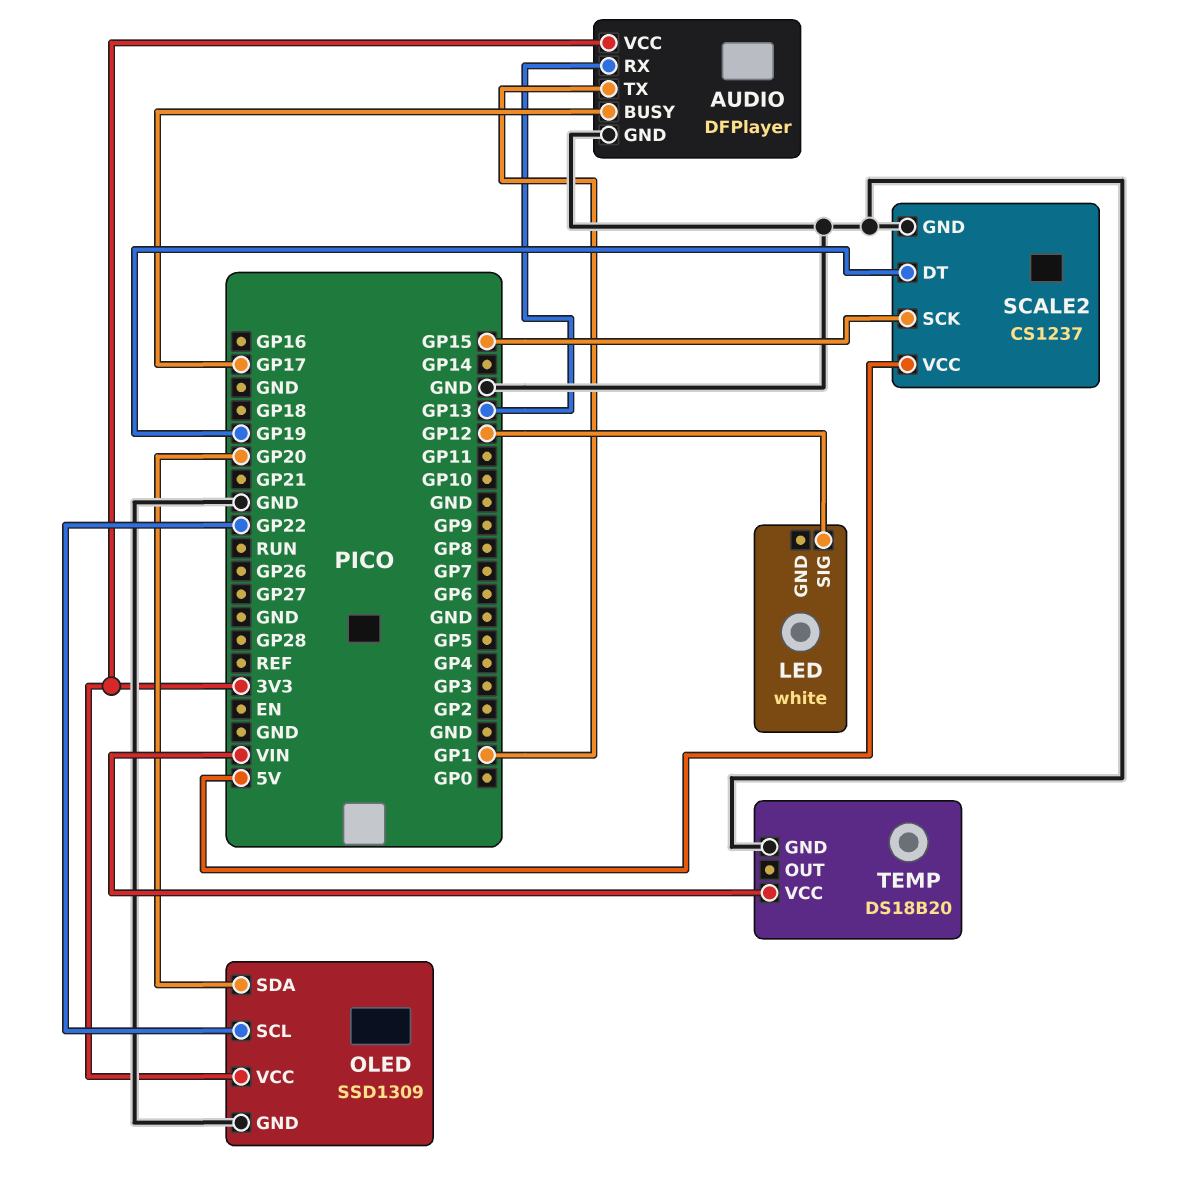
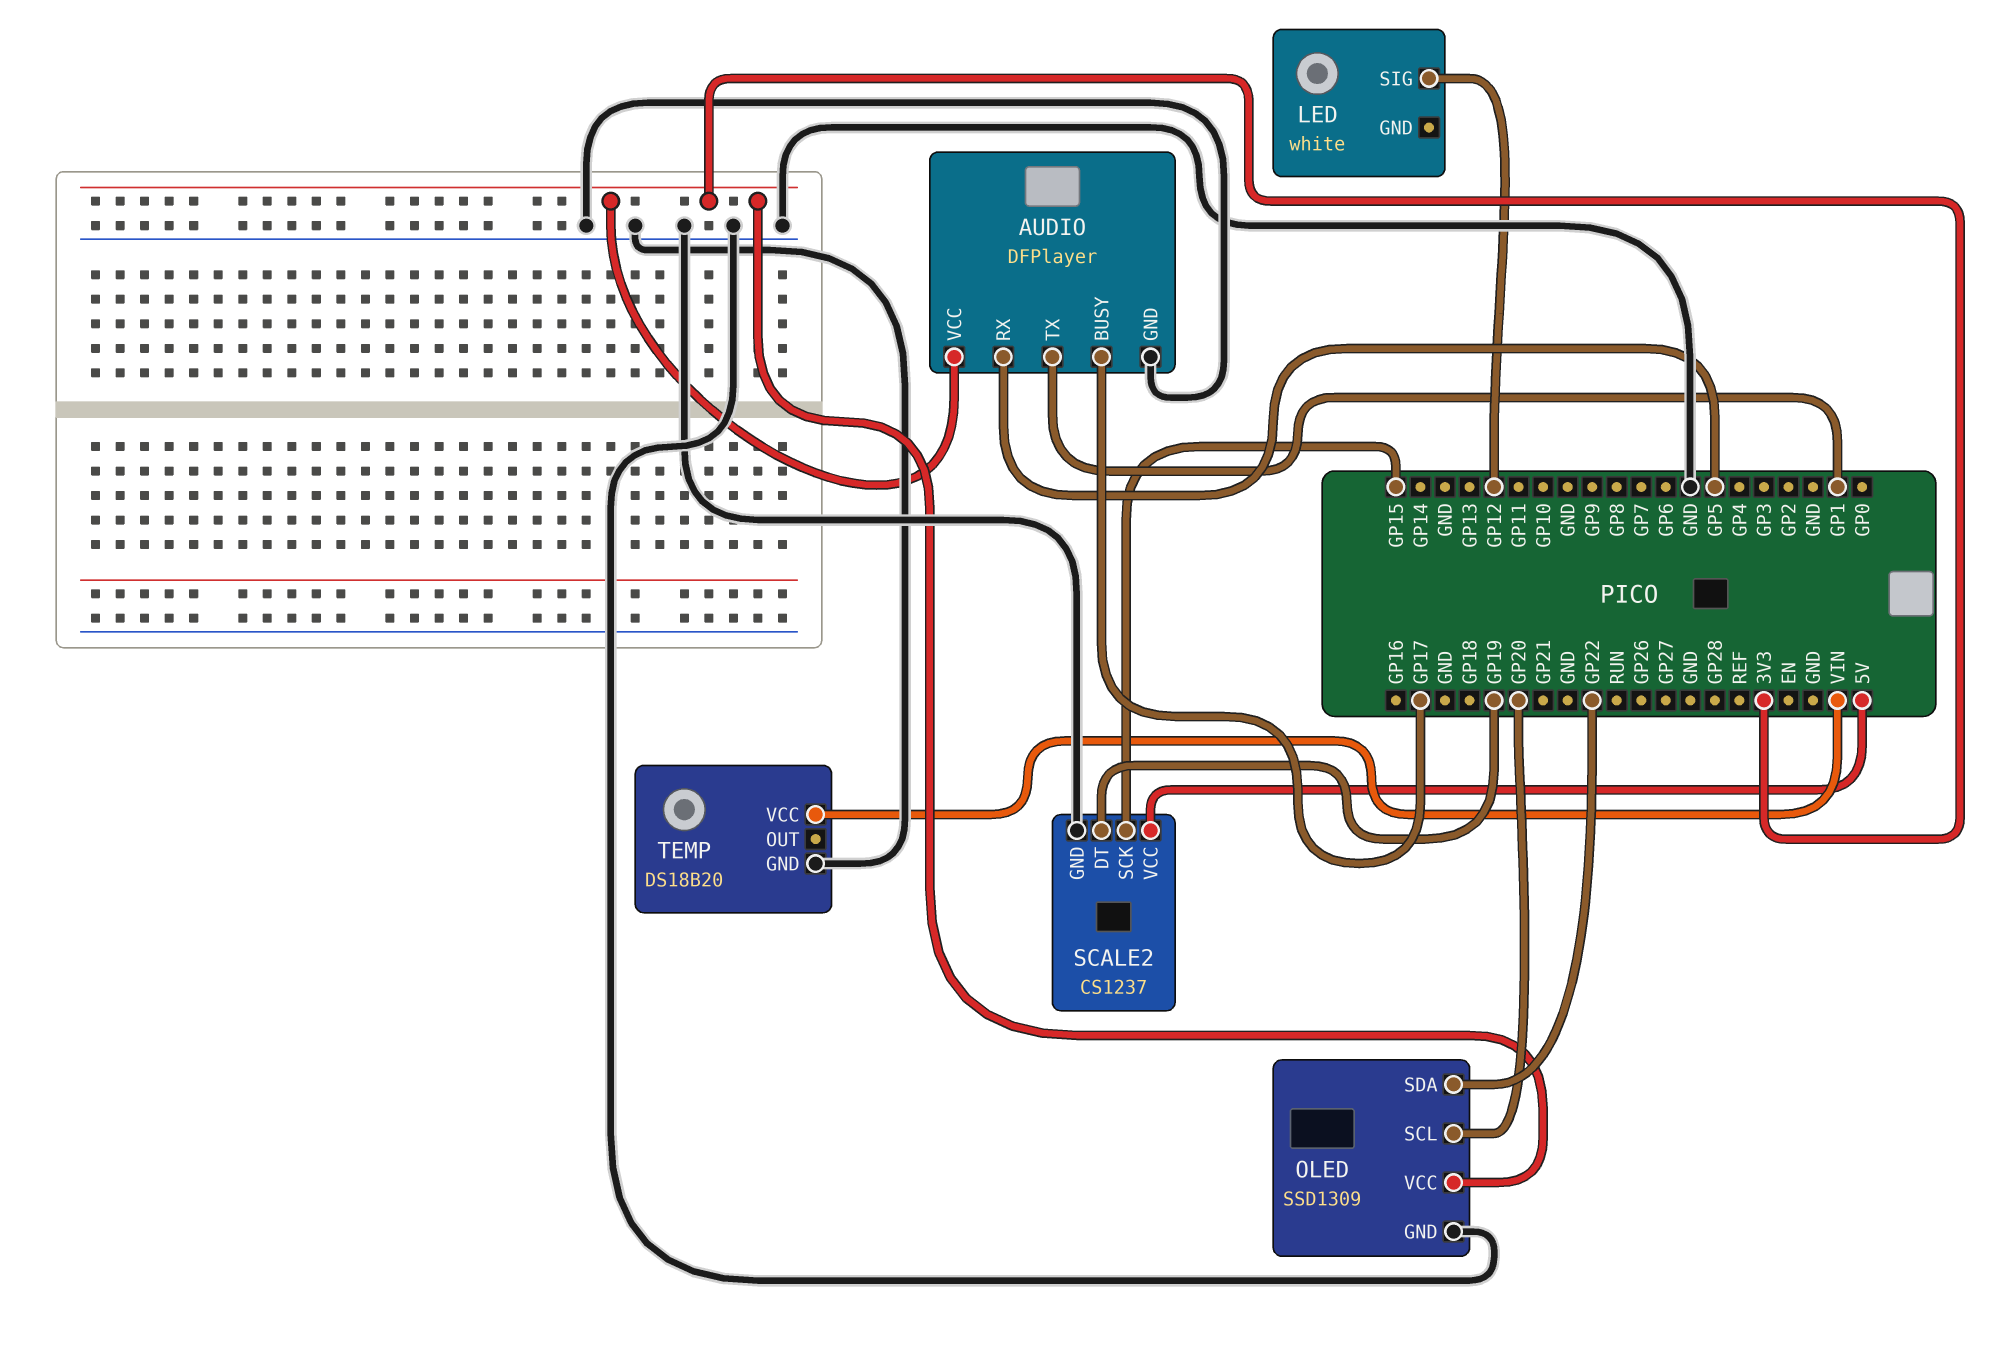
AUDIO pin RX: GP13 -> GP5
OLED pin SCL: GP22 -> GP20
OLED pin SDA: GP20 -> GP22

